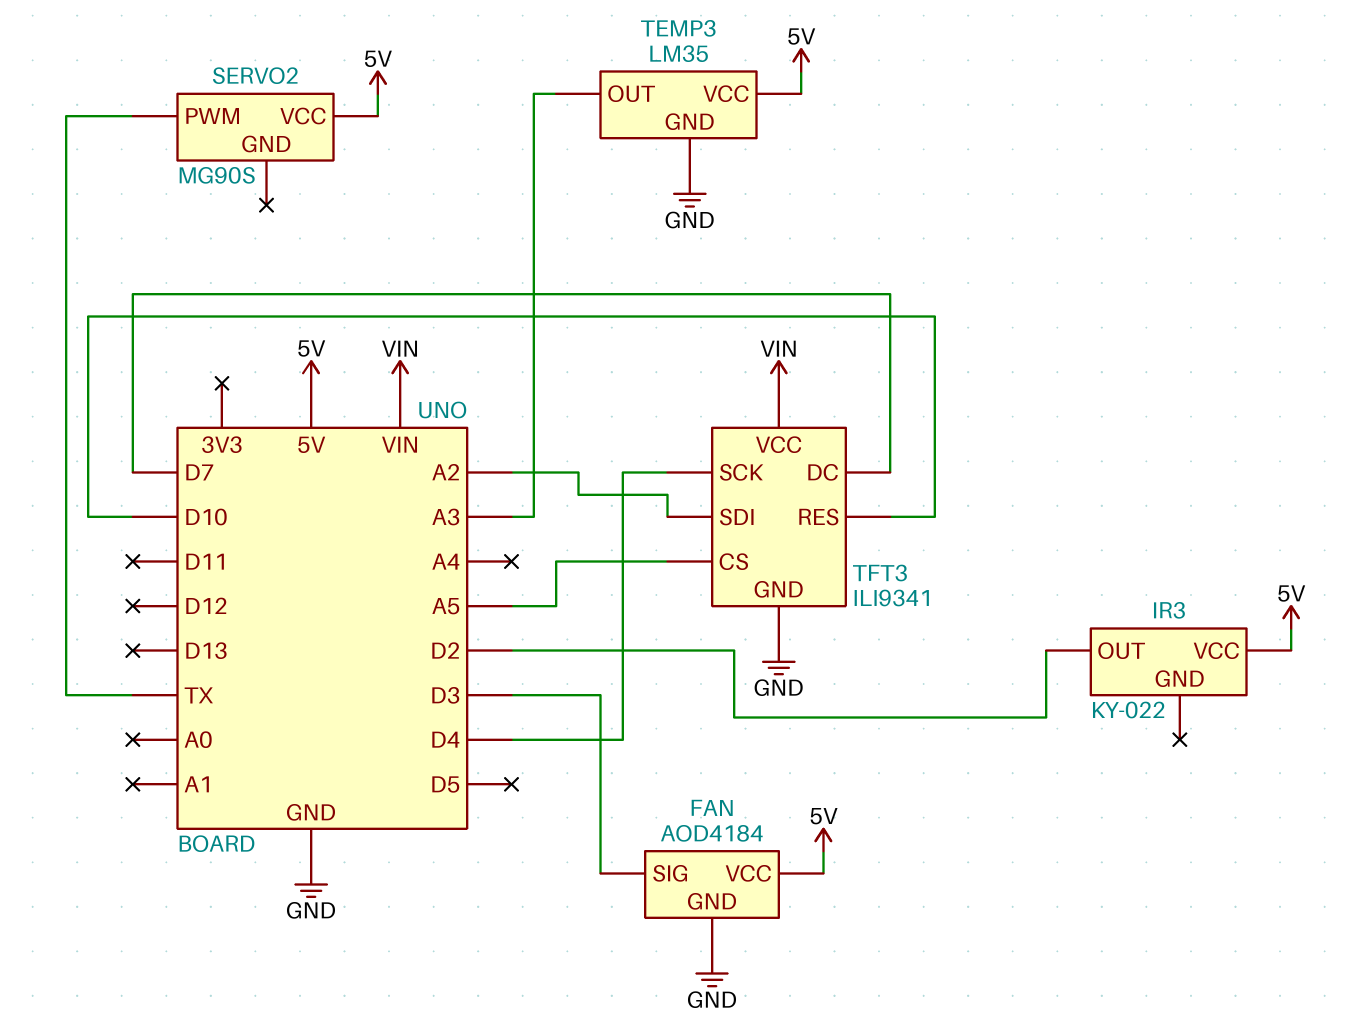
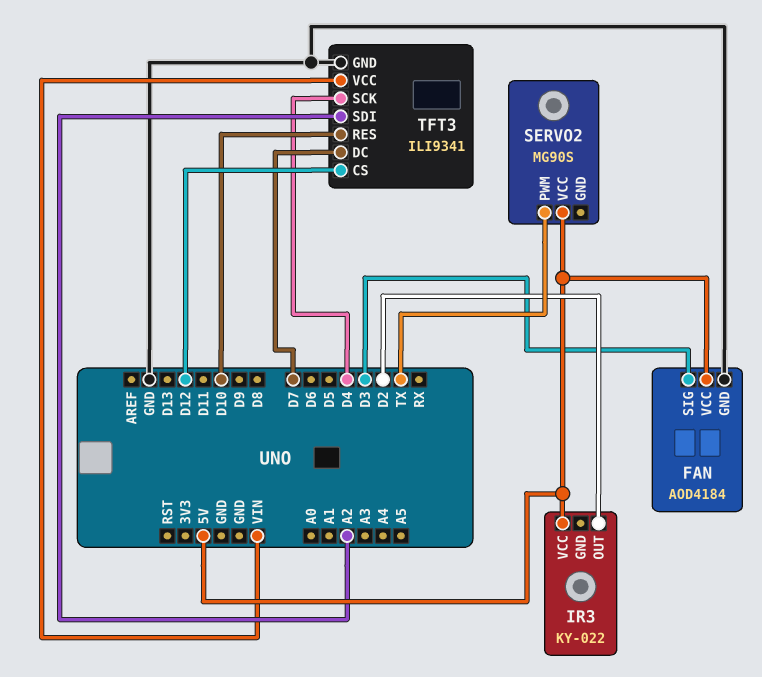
TEMP3: LM35 -> none
TEMP3 pin GND: GND -> none
TEMP3 pin OUT: A3 -> none
TEMP3 pin VCC: 5V -> none
TFT3 pin CS: A5 -> D12

